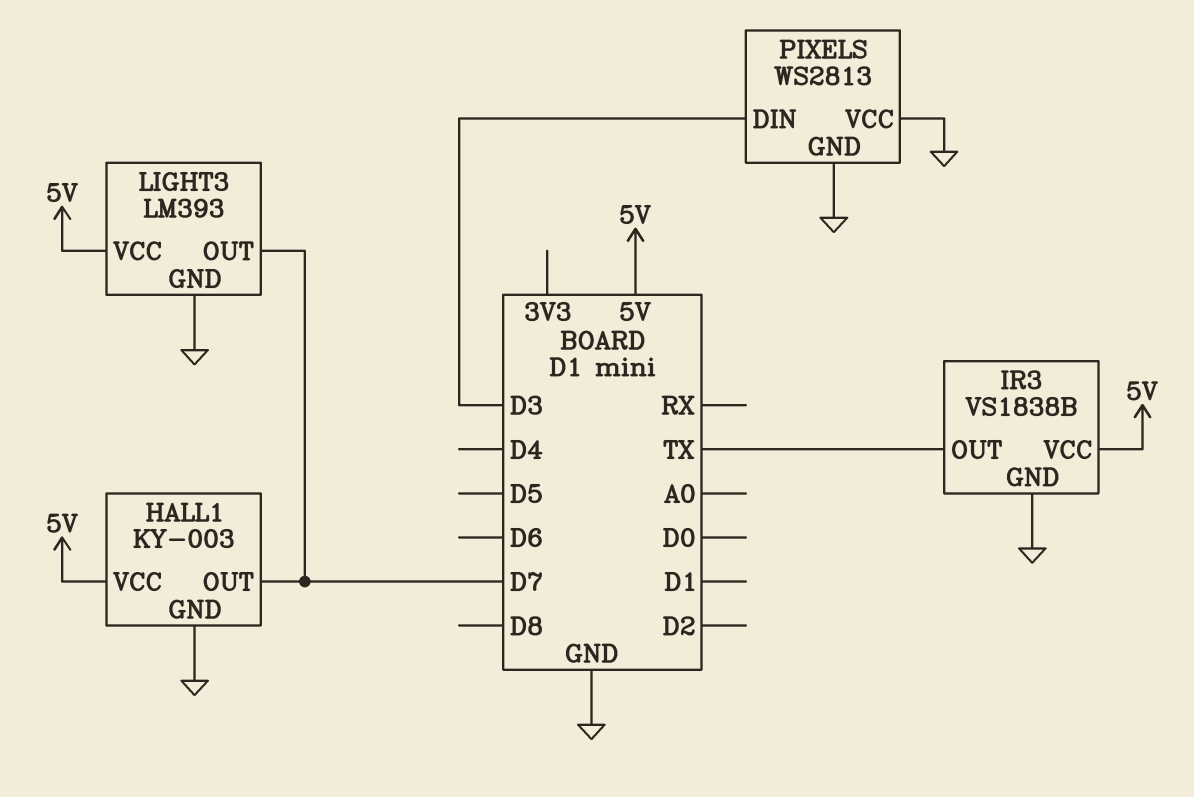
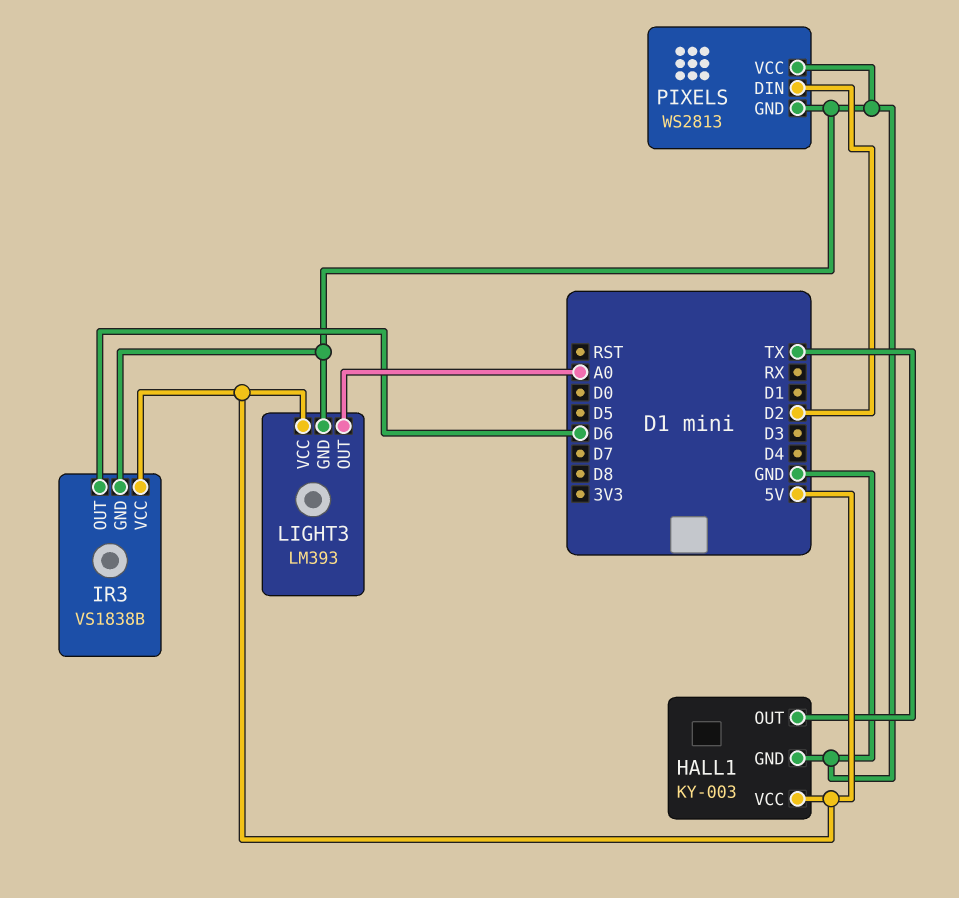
HALL1 pin OUT: D7 -> TX
IR3 pin OUT: TX -> D6
LIGHT3 pin OUT: D7 -> A0
PIXELS pin DIN: D3 -> D2

